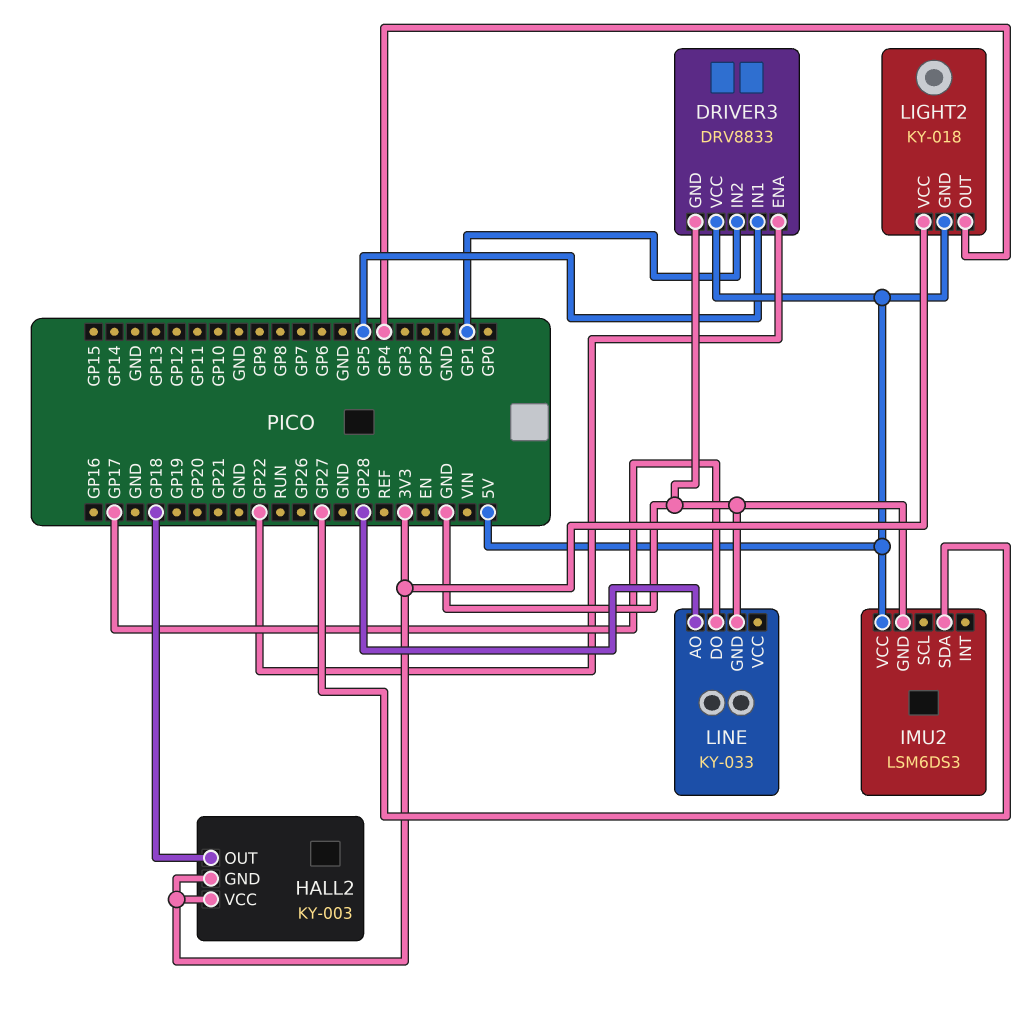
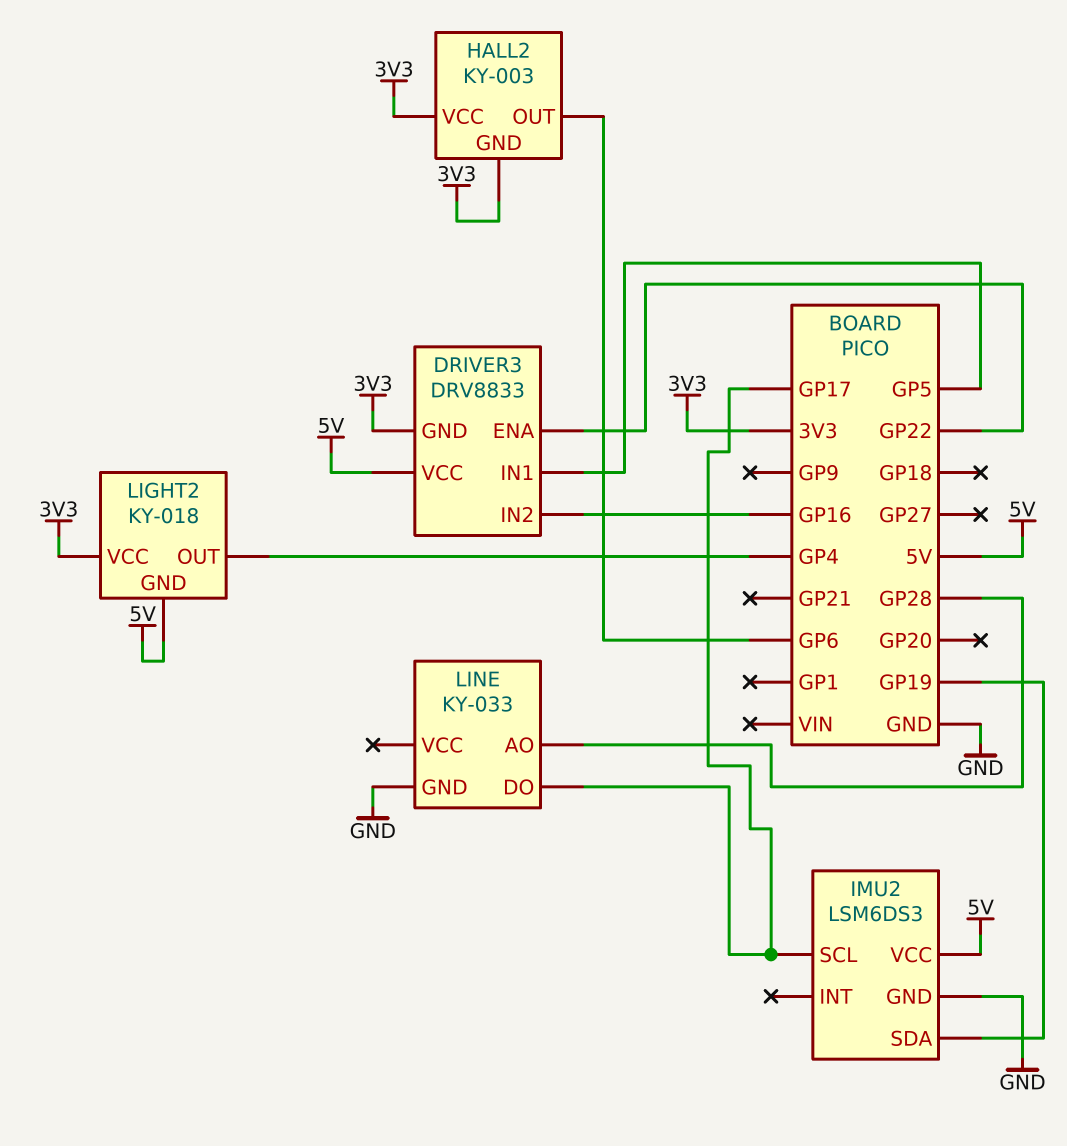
DRIVER3 pin GND: GND -> 3V3
DRIVER3 pin IN2: GP1 -> GP16
HALL2 pin OUT: GP18 -> GP6
IMU2 pin SCL: none -> GP17
IMU2 pin SDA: GP27 -> GP19

